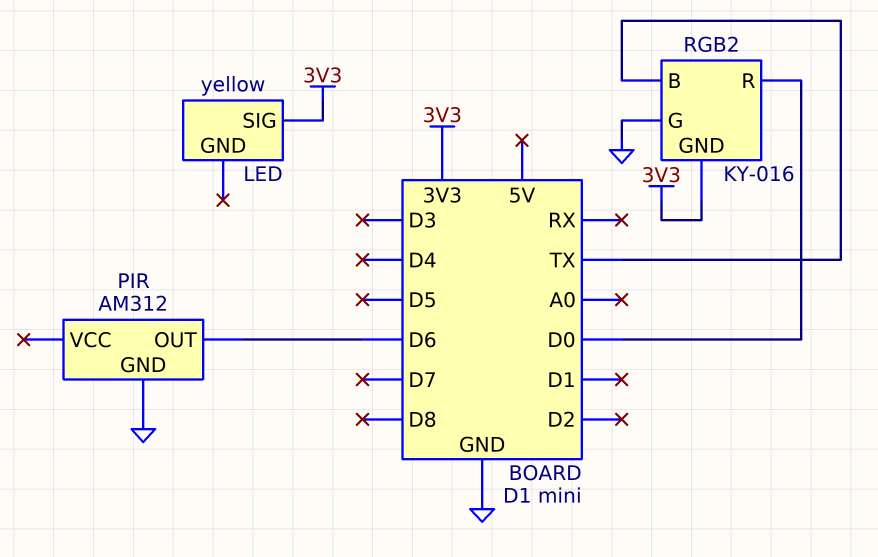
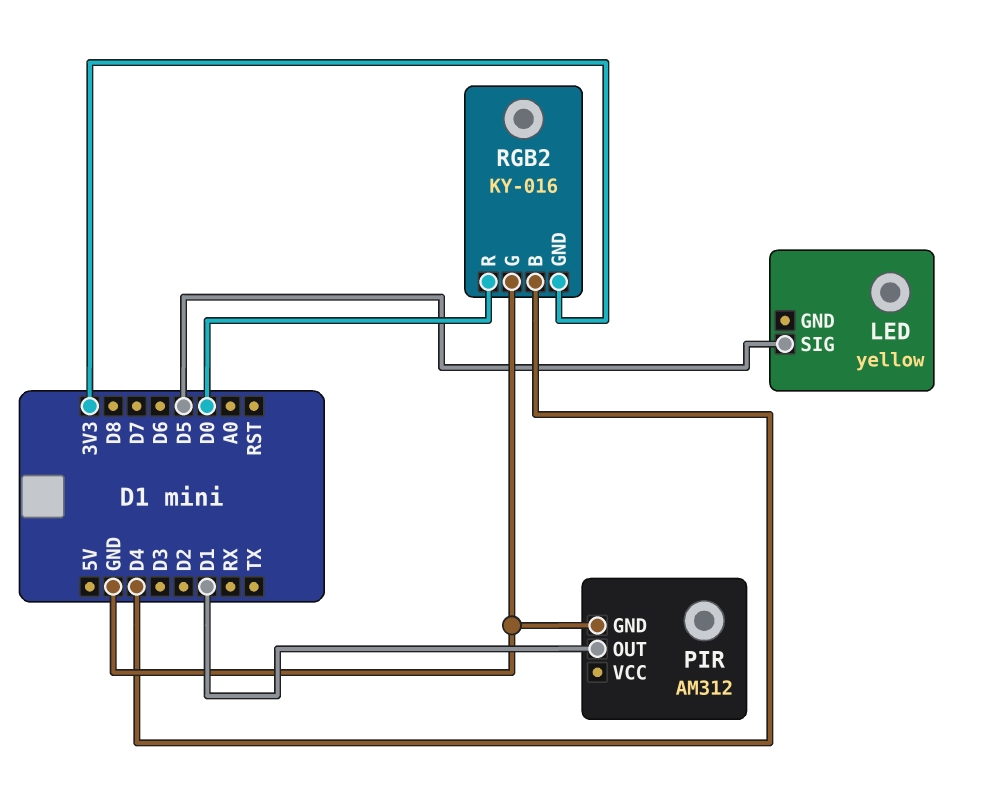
LED pin SIG: 3V3 -> D5
PIR pin OUT: D6 -> D1
RGB2 pin B: TX -> D4

